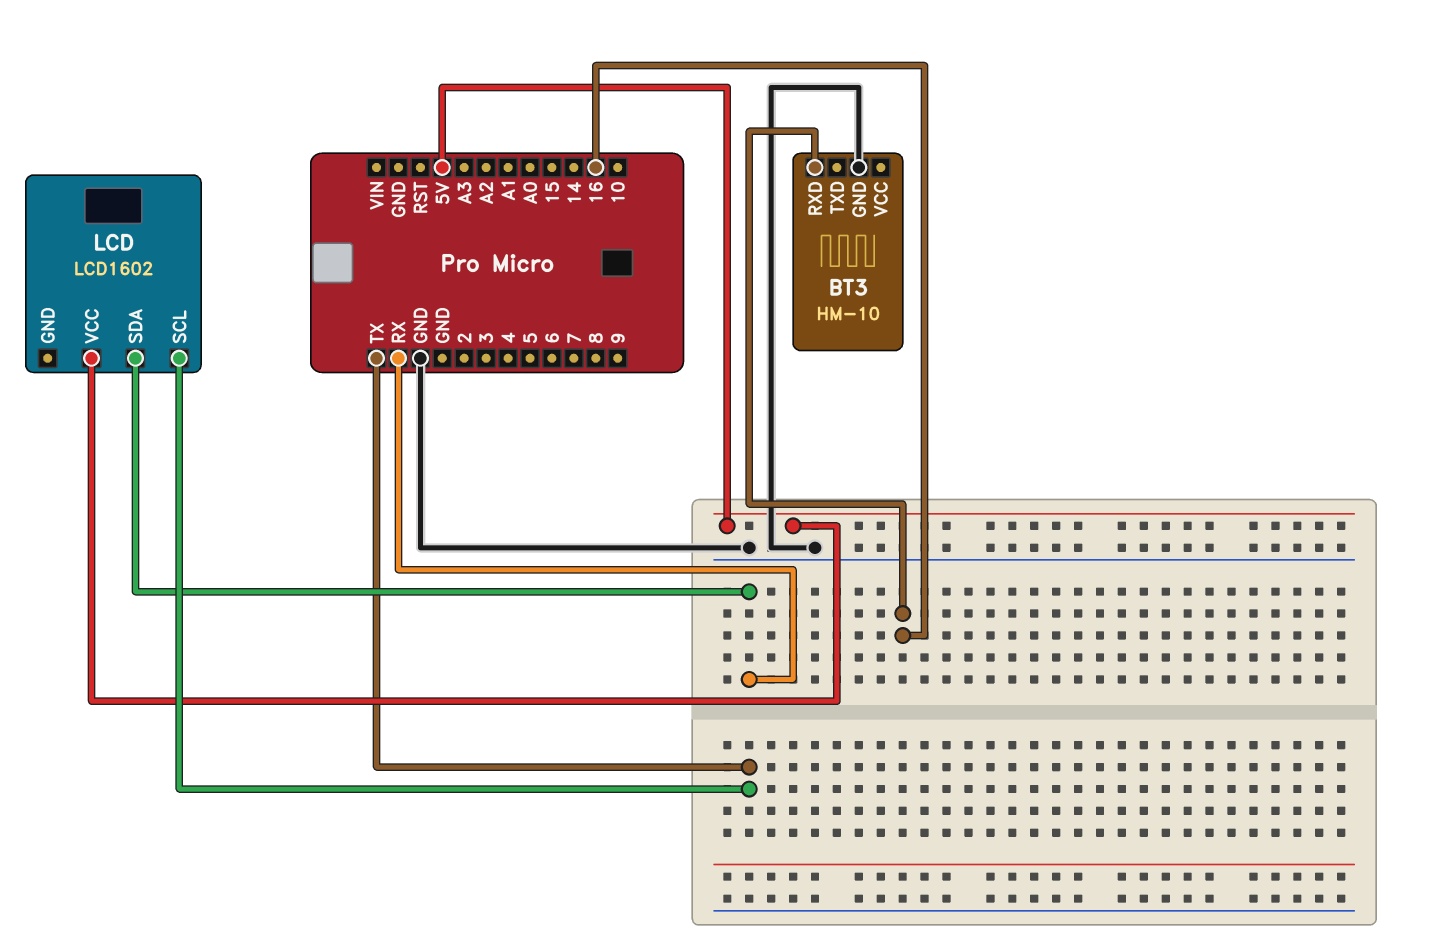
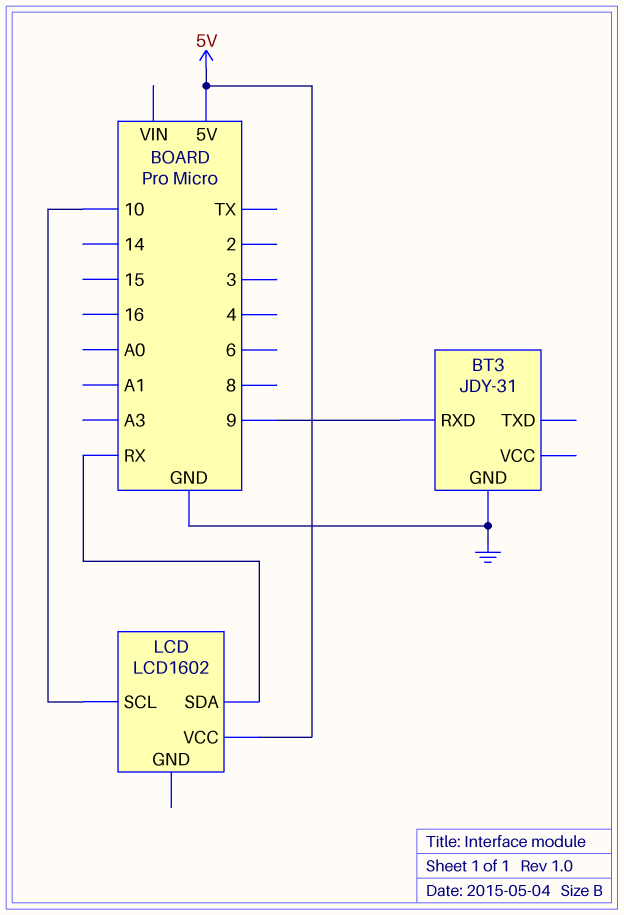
BT3: HM-10 -> JDY-31
BT3 pin RXD: 16 -> 9
LCD pin SCL: TX -> 10

